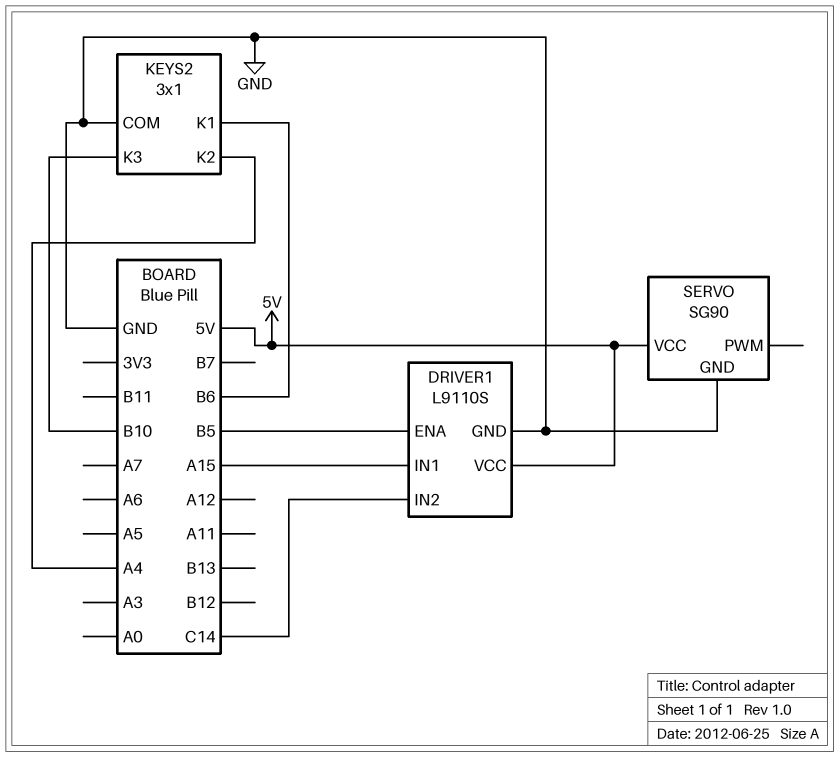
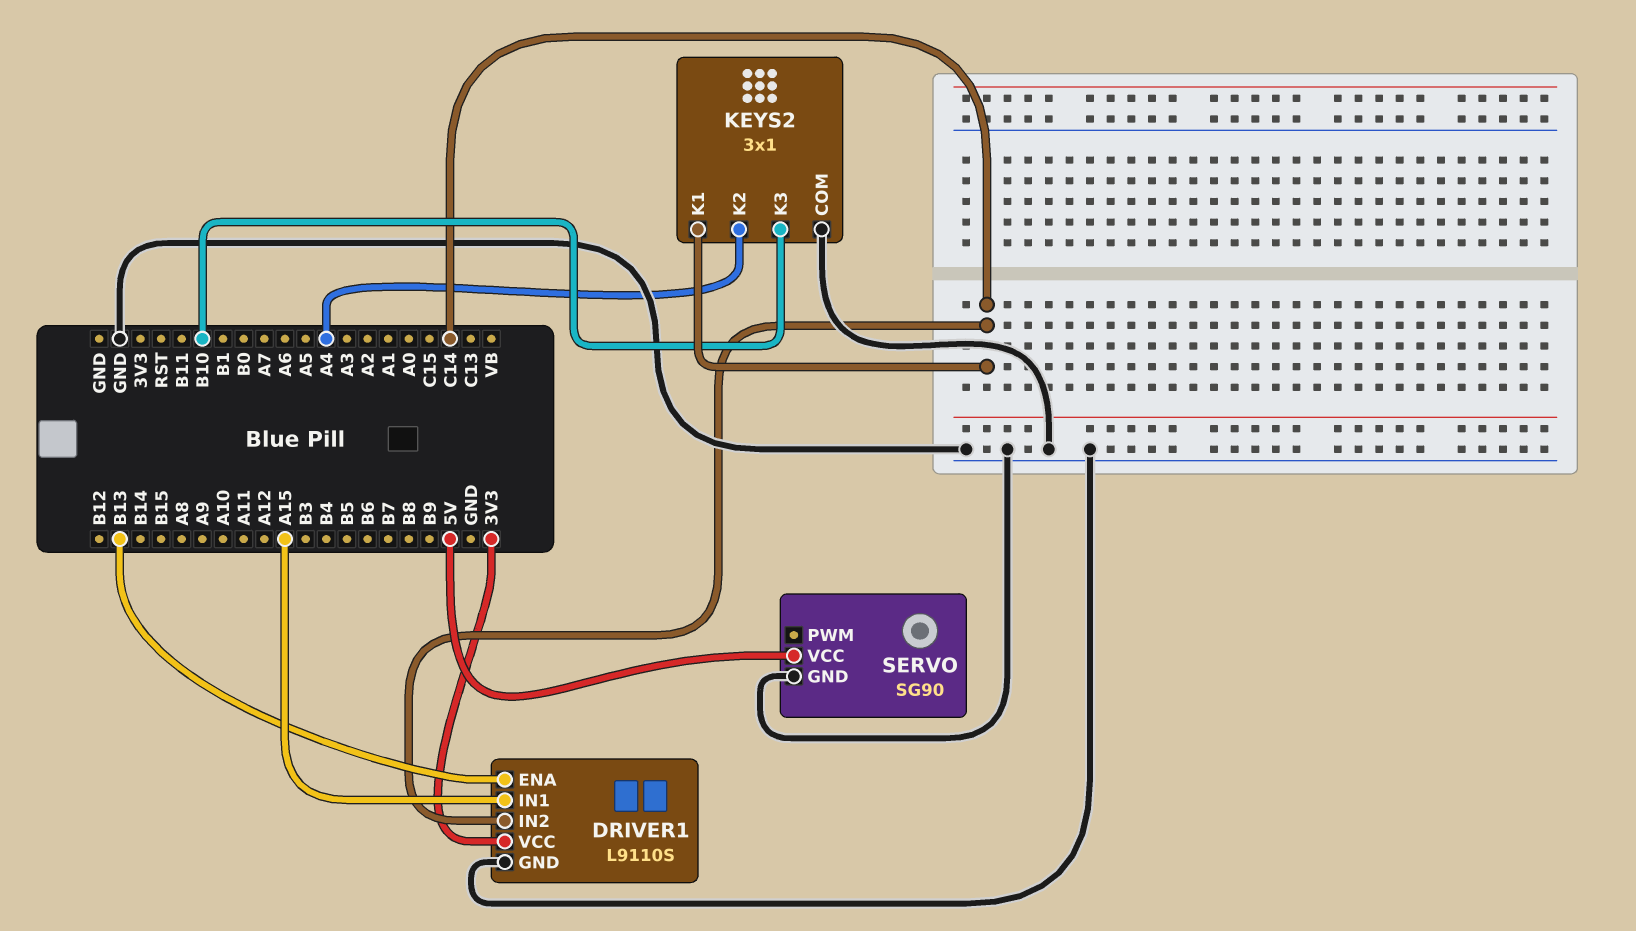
DRIVER1 pin ENA: B5 -> B13
DRIVER1 pin VCC: 5V -> 3V3
KEYS2 pin K1: B6 -> C14

